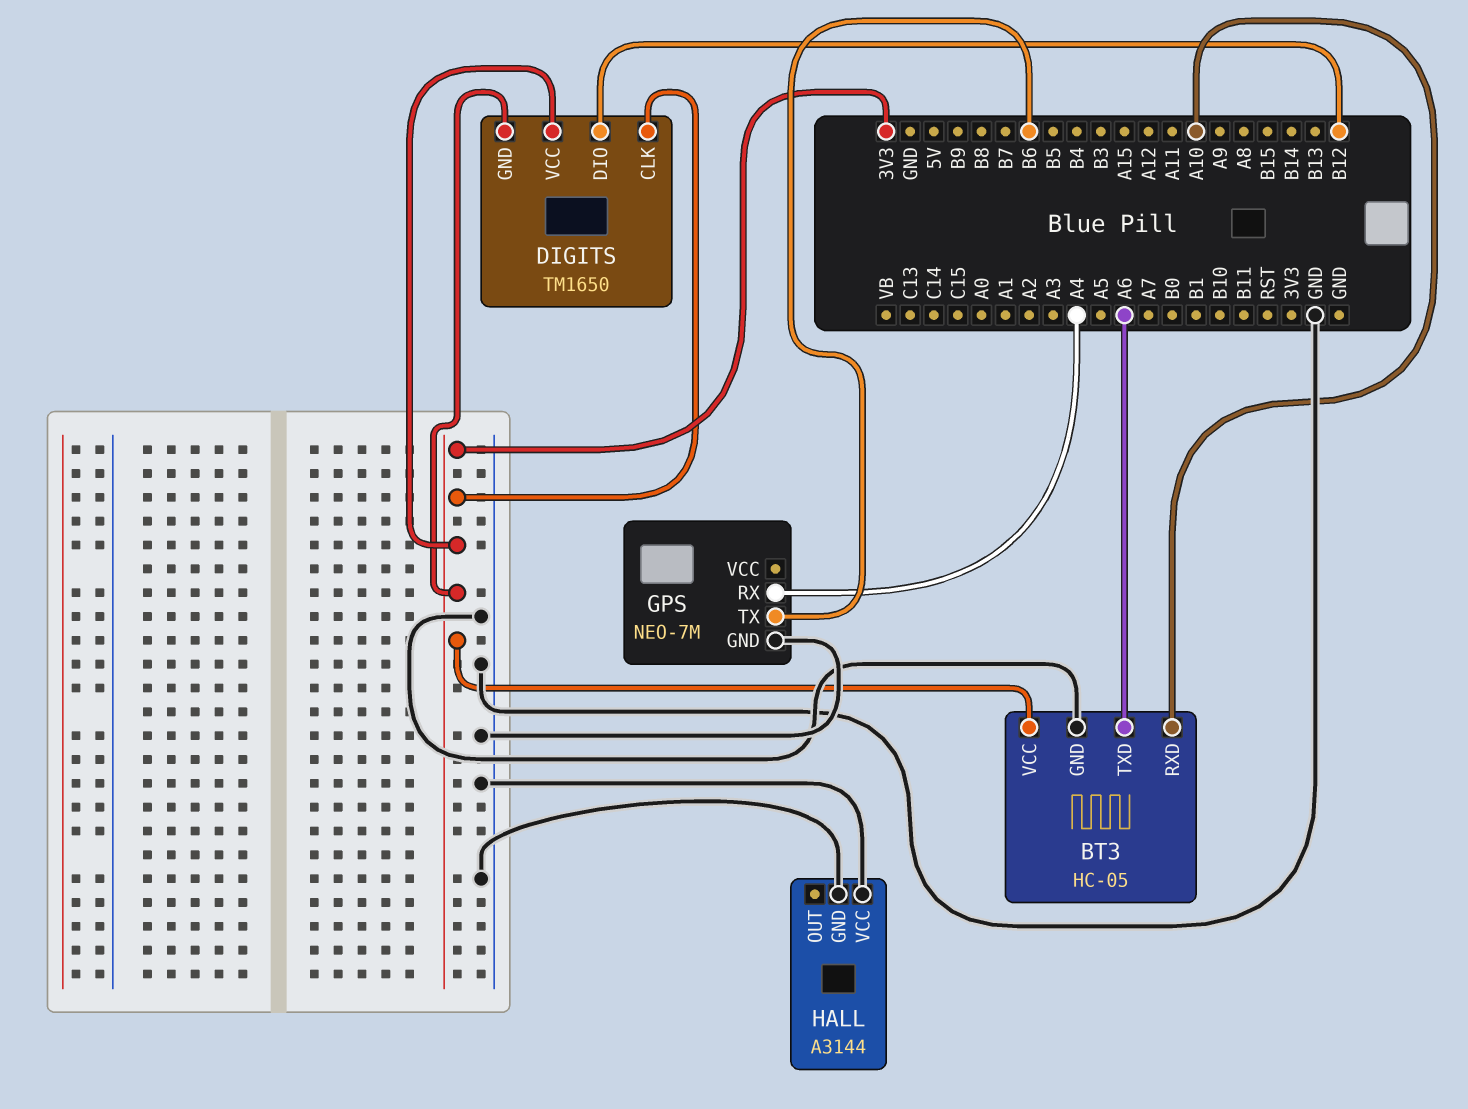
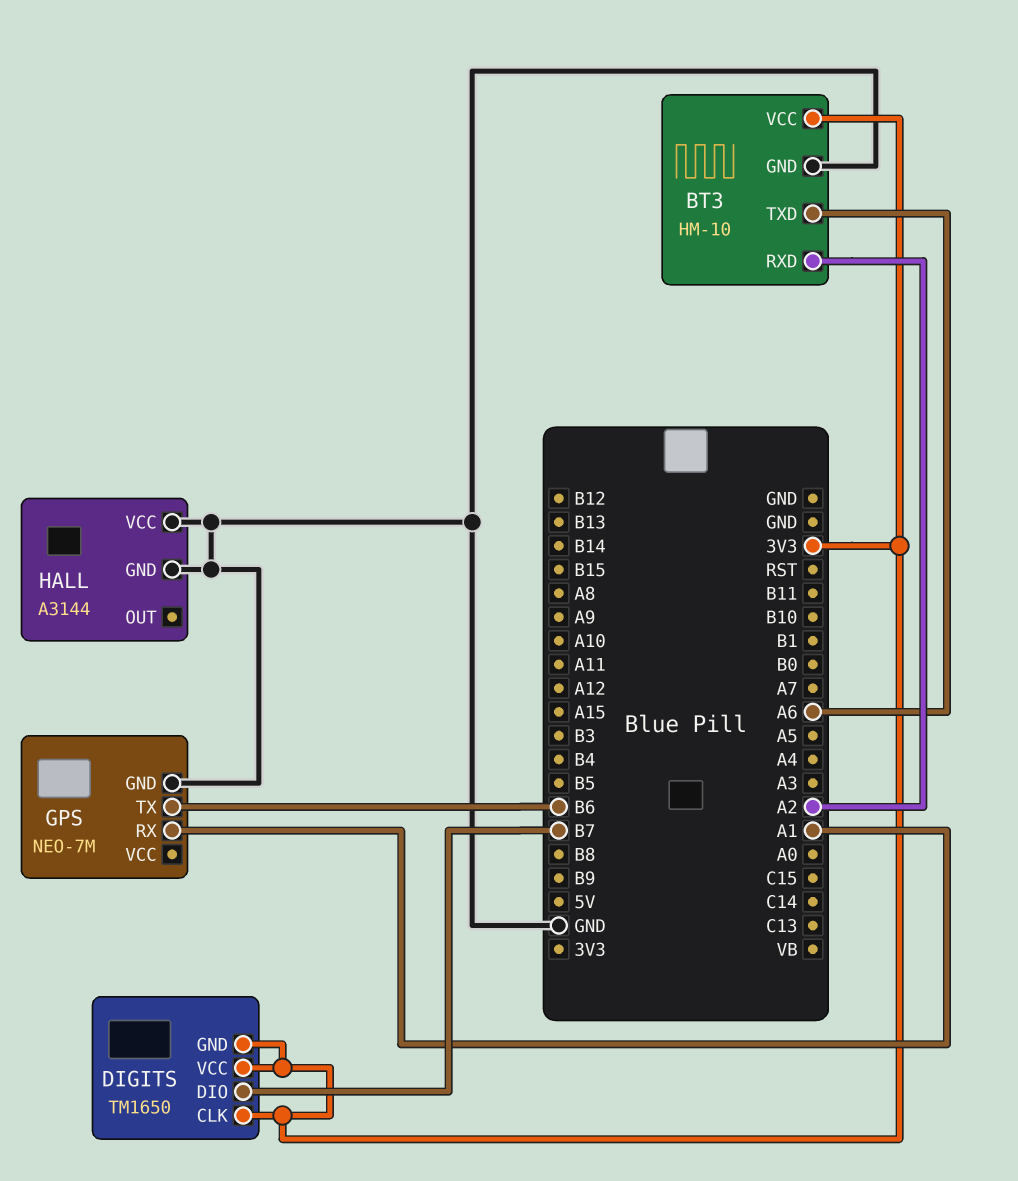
BT3: HC-05 -> HM-10
BT3 pin RXD: A10 -> A2
DIGITS pin DIO: B12 -> B7
GPS pin RX: A4 -> A1

